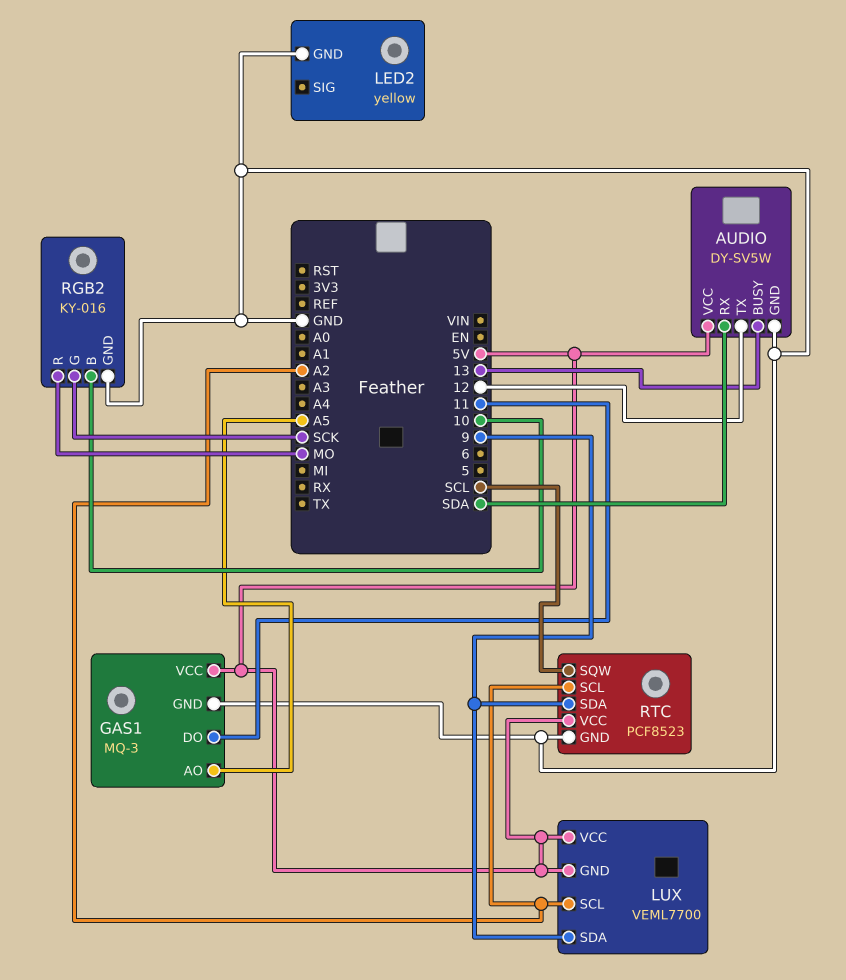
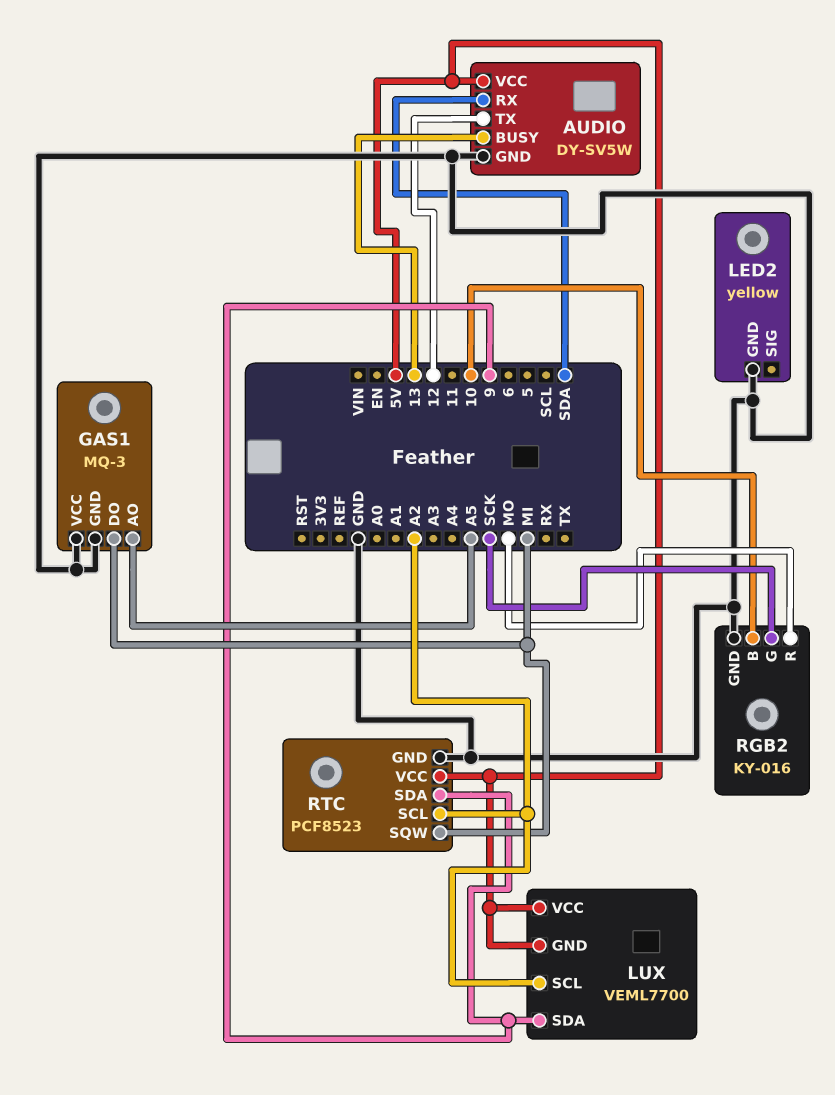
GAS1 pin DO: 11 -> MI
GAS1 pin VCC: 5V -> GND
RTC pin SQW: SCL -> MI

